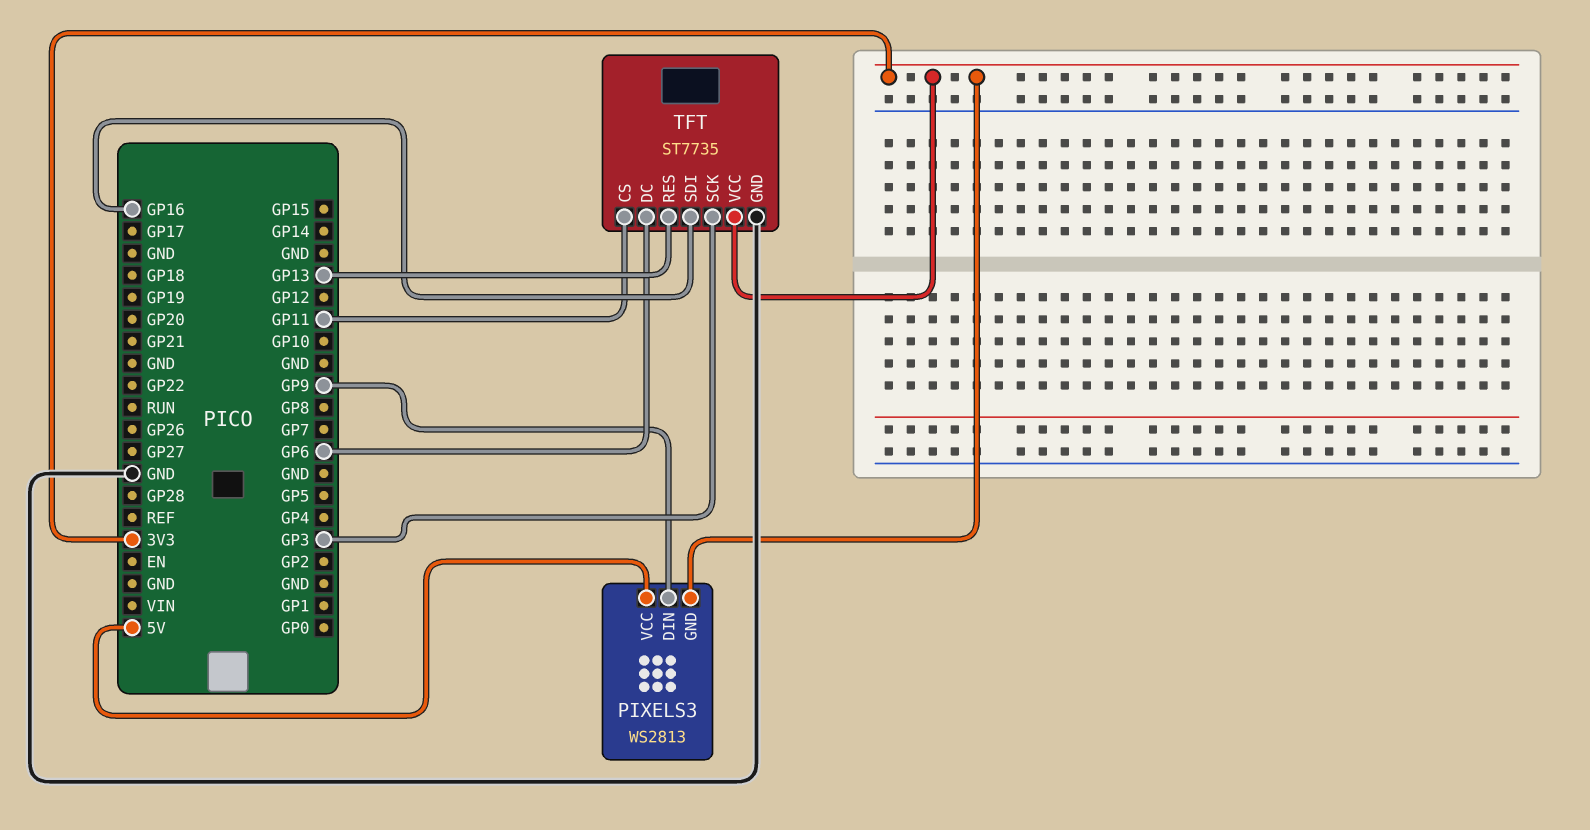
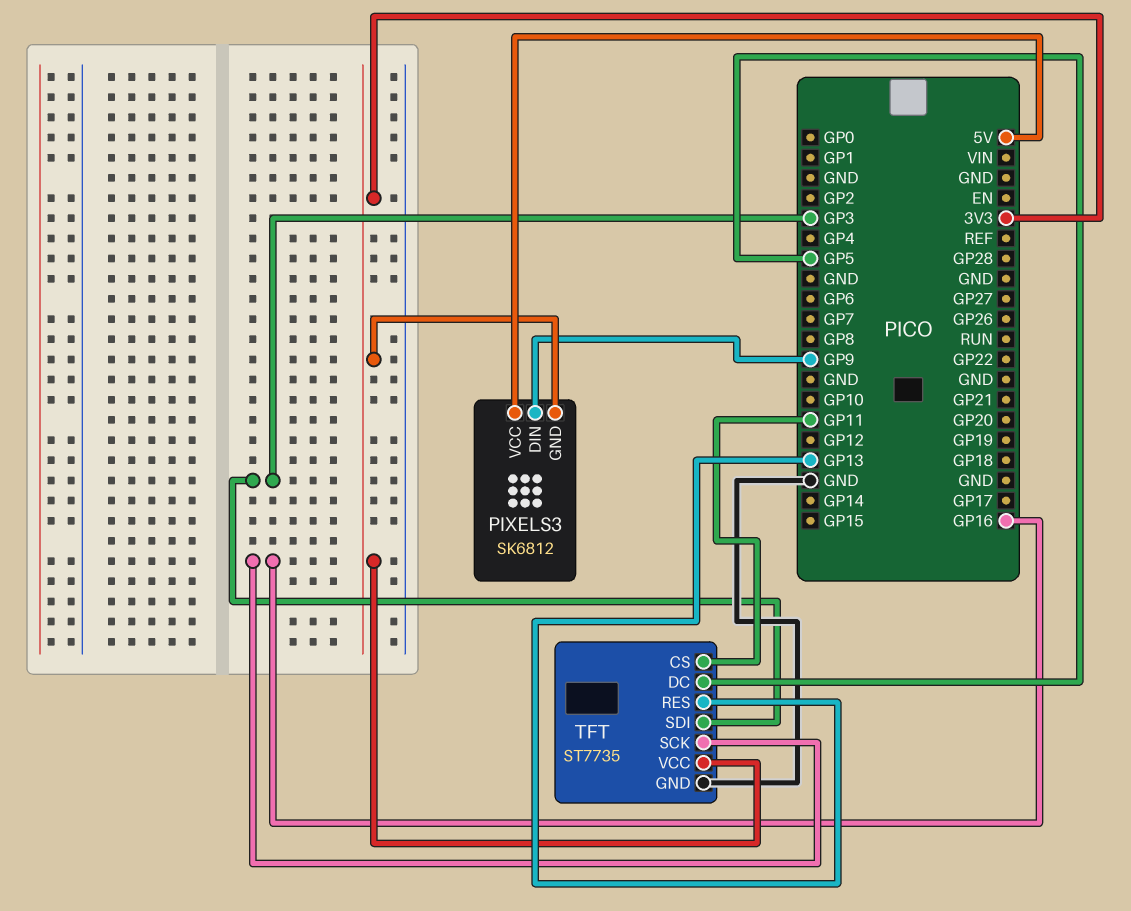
PIXELS3: WS2813 -> SK6812
TFT pin DC: GP6 -> GP5
TFT pin SCK: GP3 -> GP16
TFT pin SDI: GP16 -> GP3

